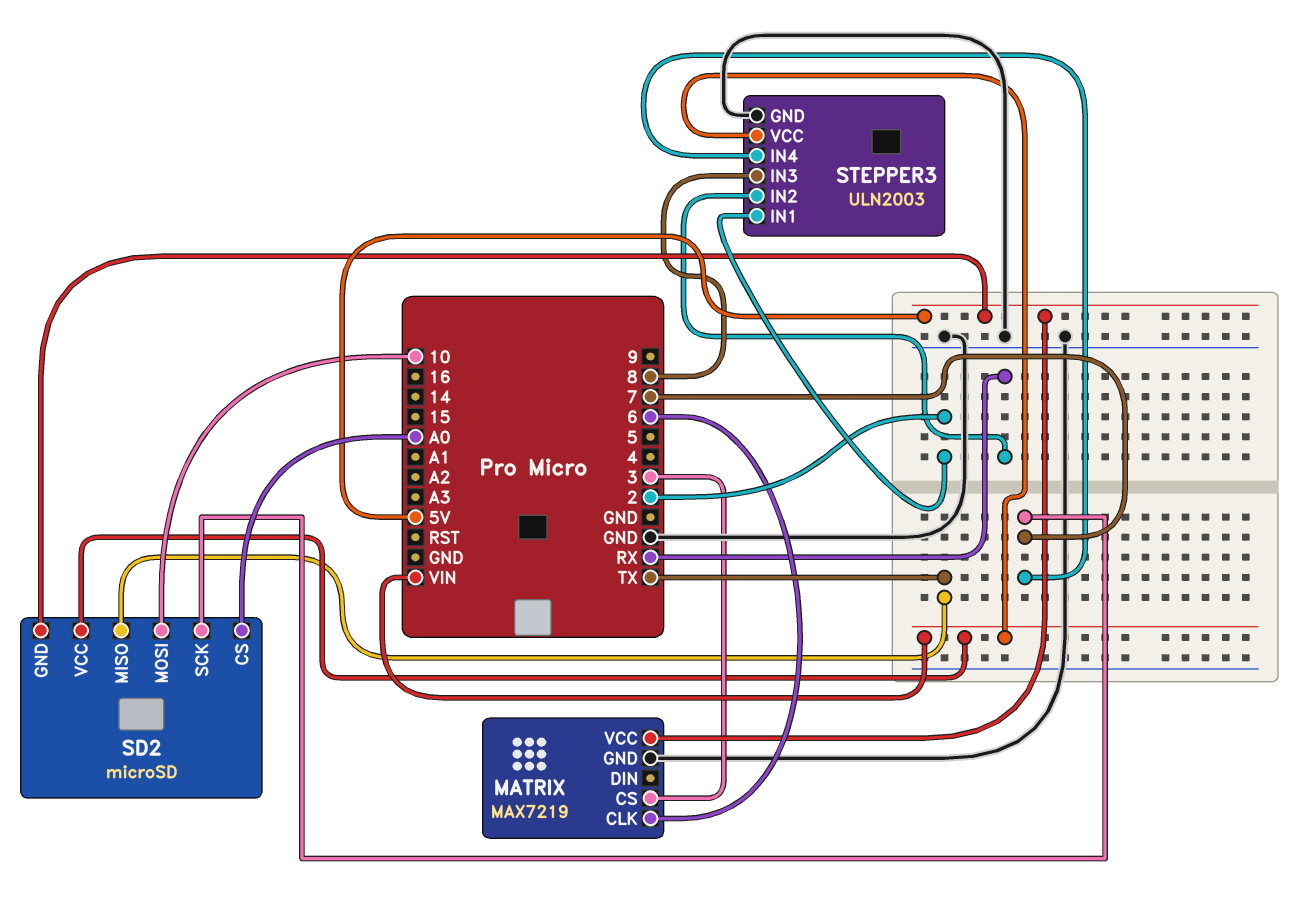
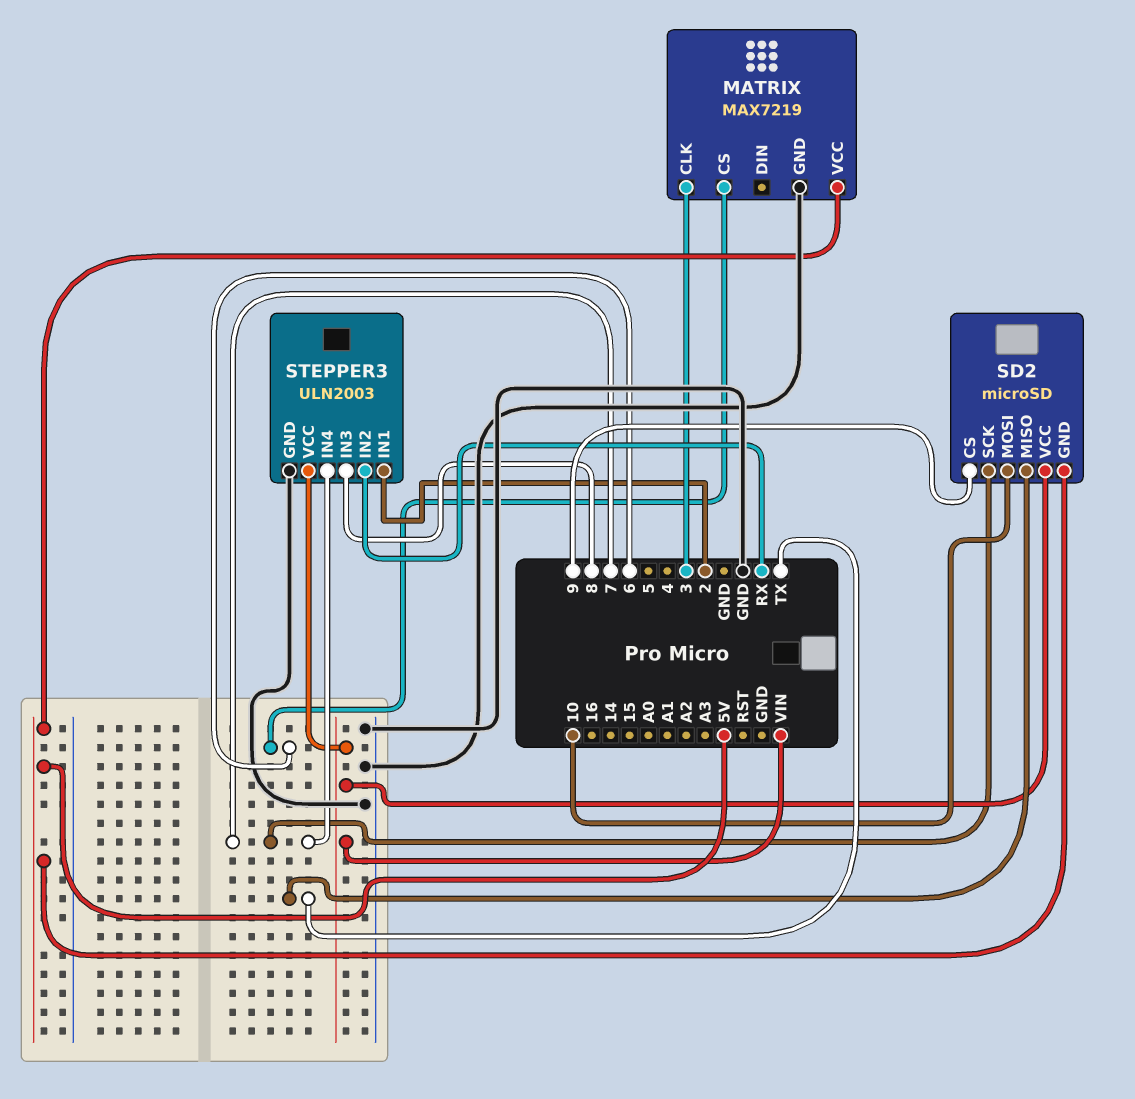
MATRIX pin CLK: 6 -> 3
MATRIX pin CS: 3 -> 6
SD2 pin CS: A0 -> 9

